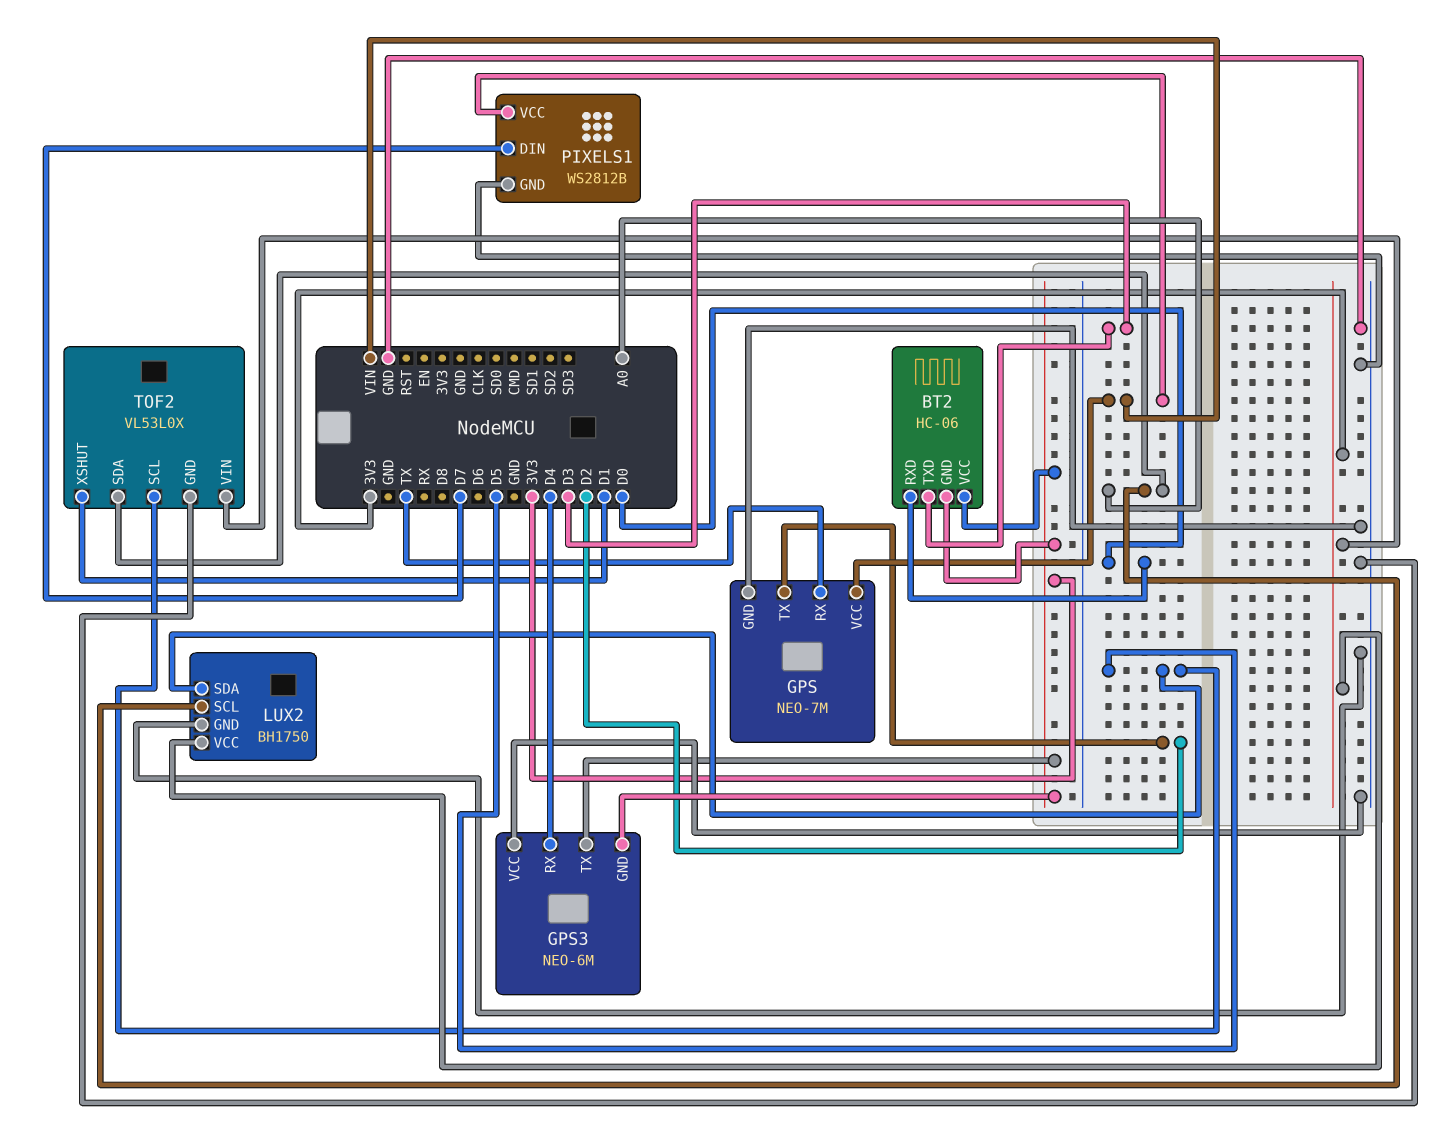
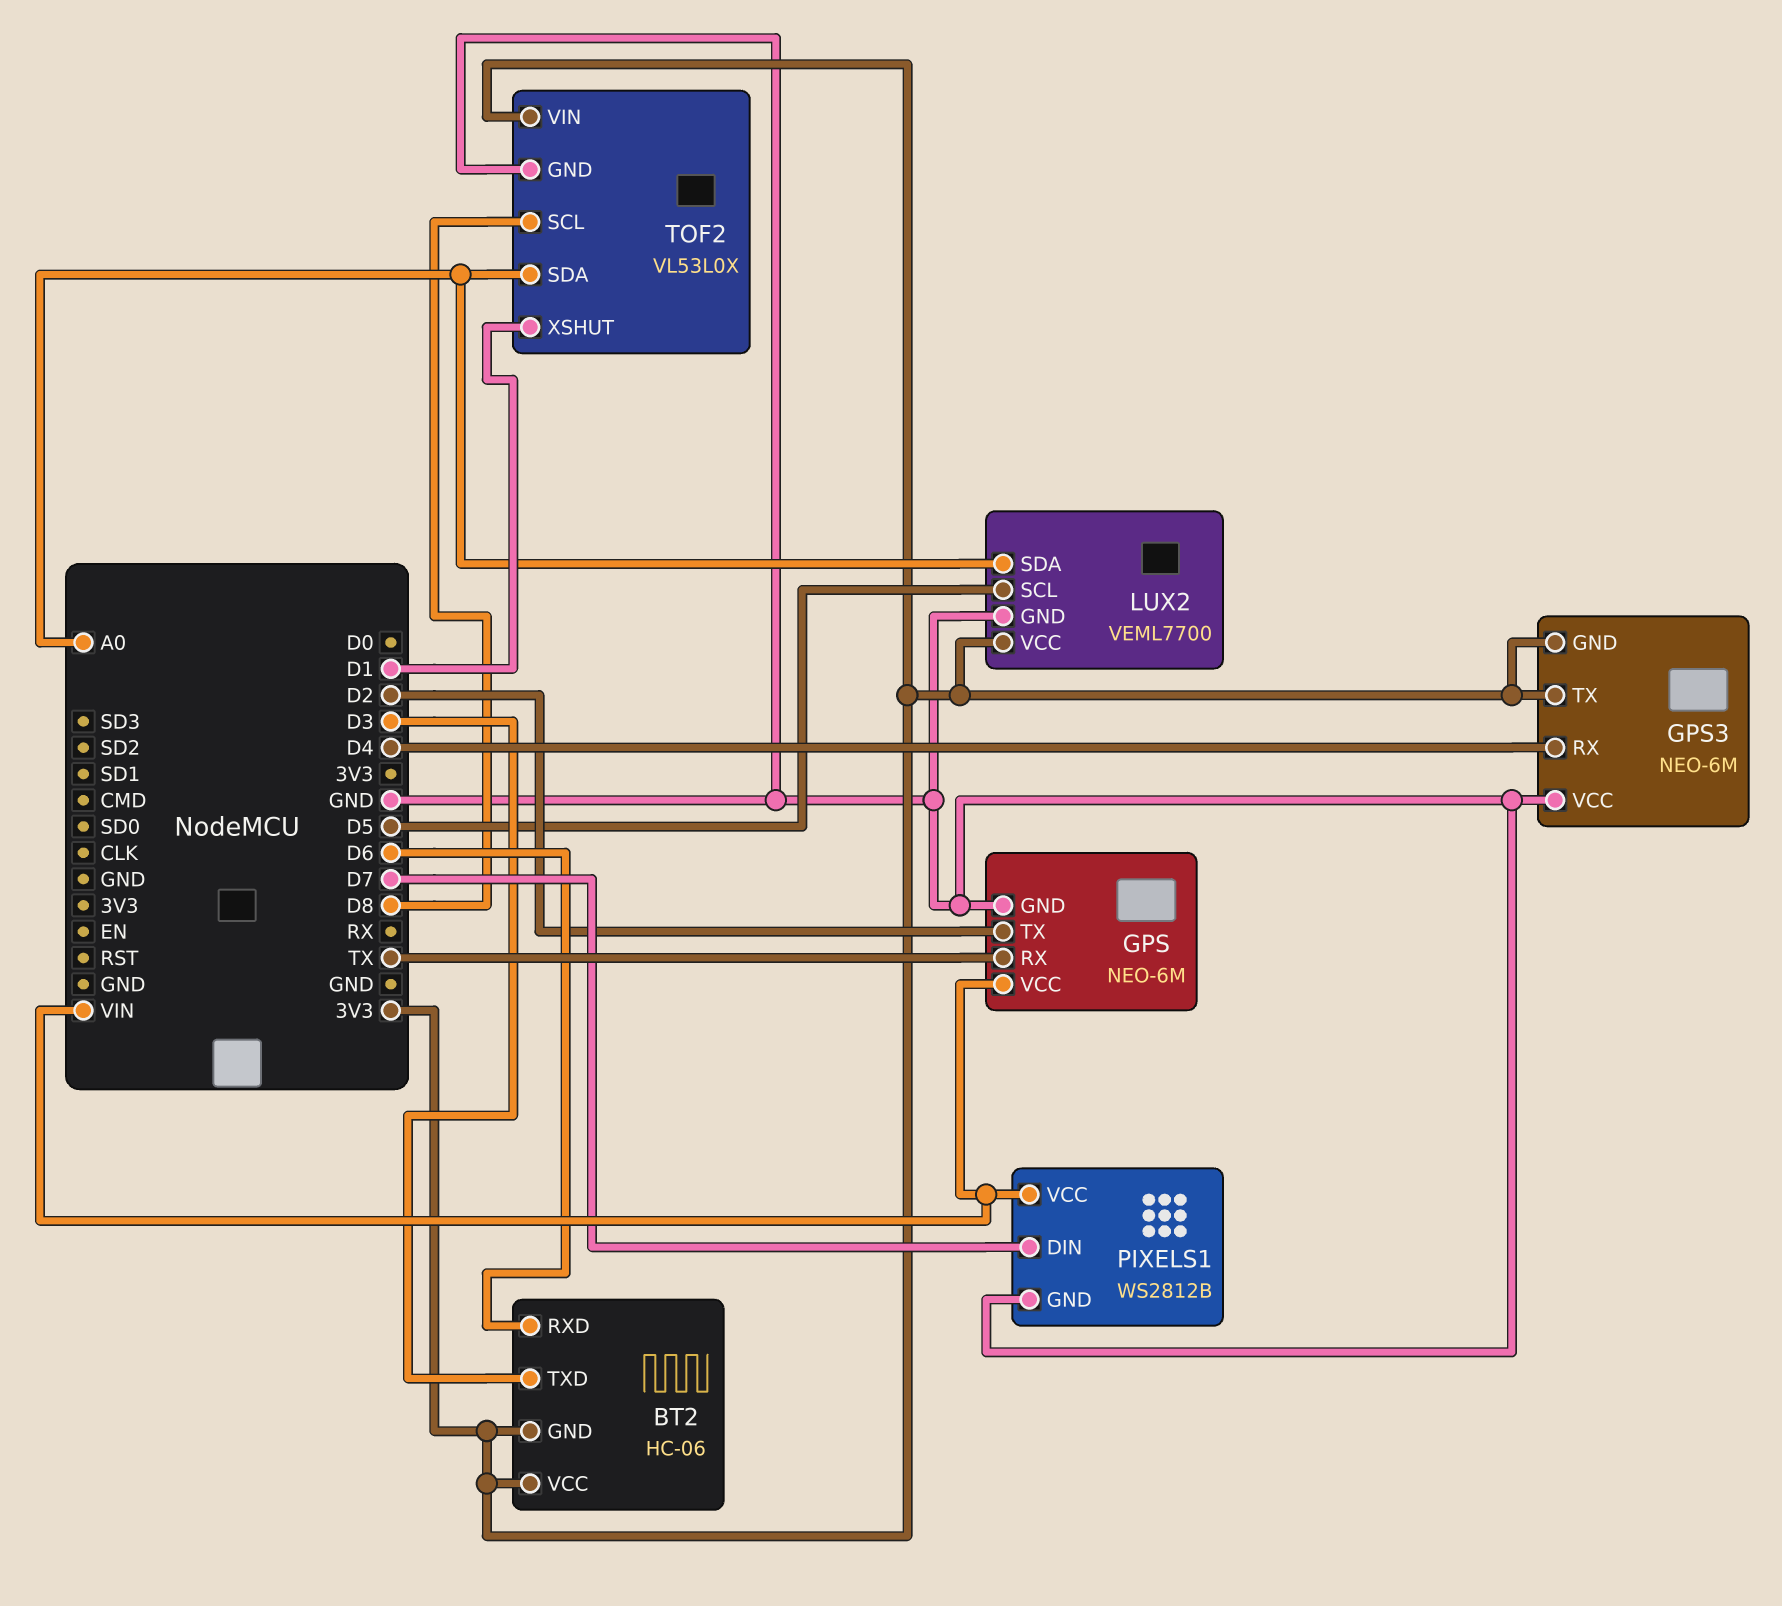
BT2 pin RXD: D0 -> D6
GPS: NEO-7M -> NEO-6M
LUX2: BH1750 -> VEML7700
LUX2 pin SCL: A0 -> D5
LUX2 pin SDA: D5 -> A0
TOF2 pin SCL: D5 -> D8

